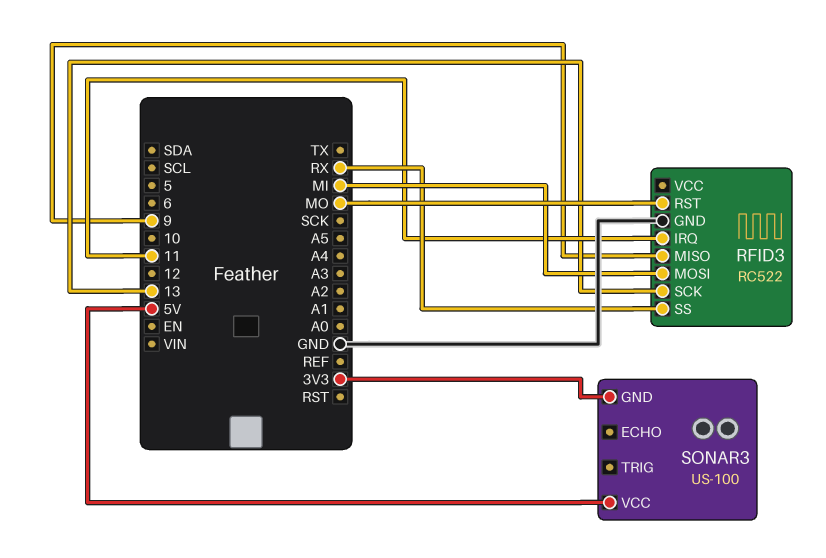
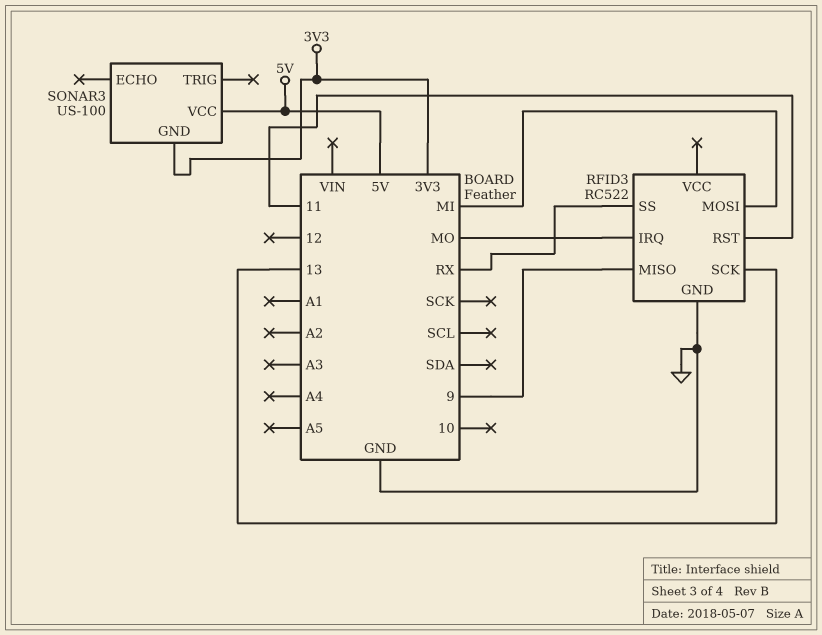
RFID3 pin IRQ: 11 -> MO
RFID3 pin RST: MO -> 11

